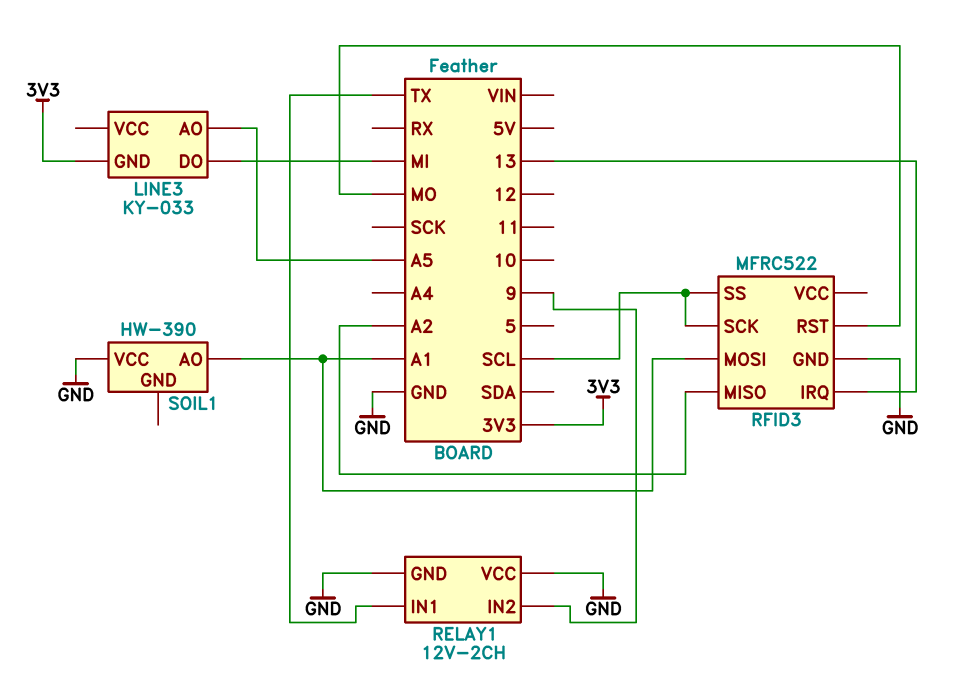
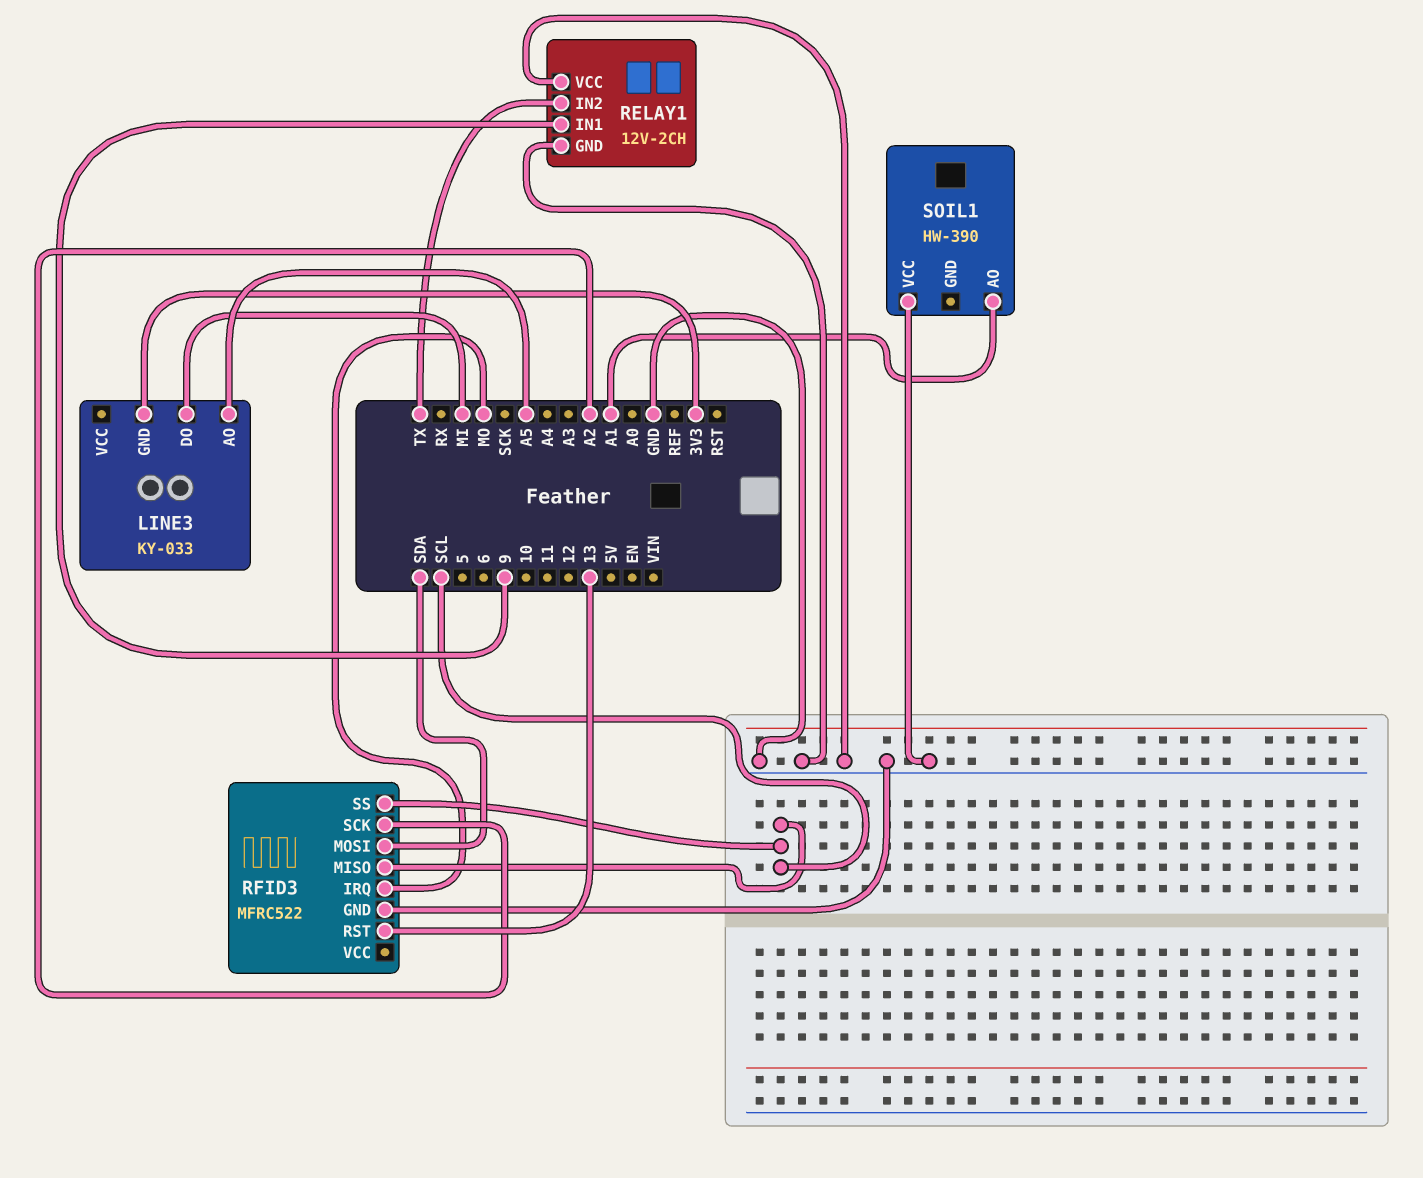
RELAY1 pin IN1: TX -> 9
RELAY1 pin IN2: 9 -> TX
RFID3 pin IRQ: 13 -> MO
RFID3 pin MISO: A2 -> SCL
RFID3 pin MOSI: A1 -> SDA
RFID3 pin RST: MO -> 13
RFID3 pin SCK: SCL -> A2

